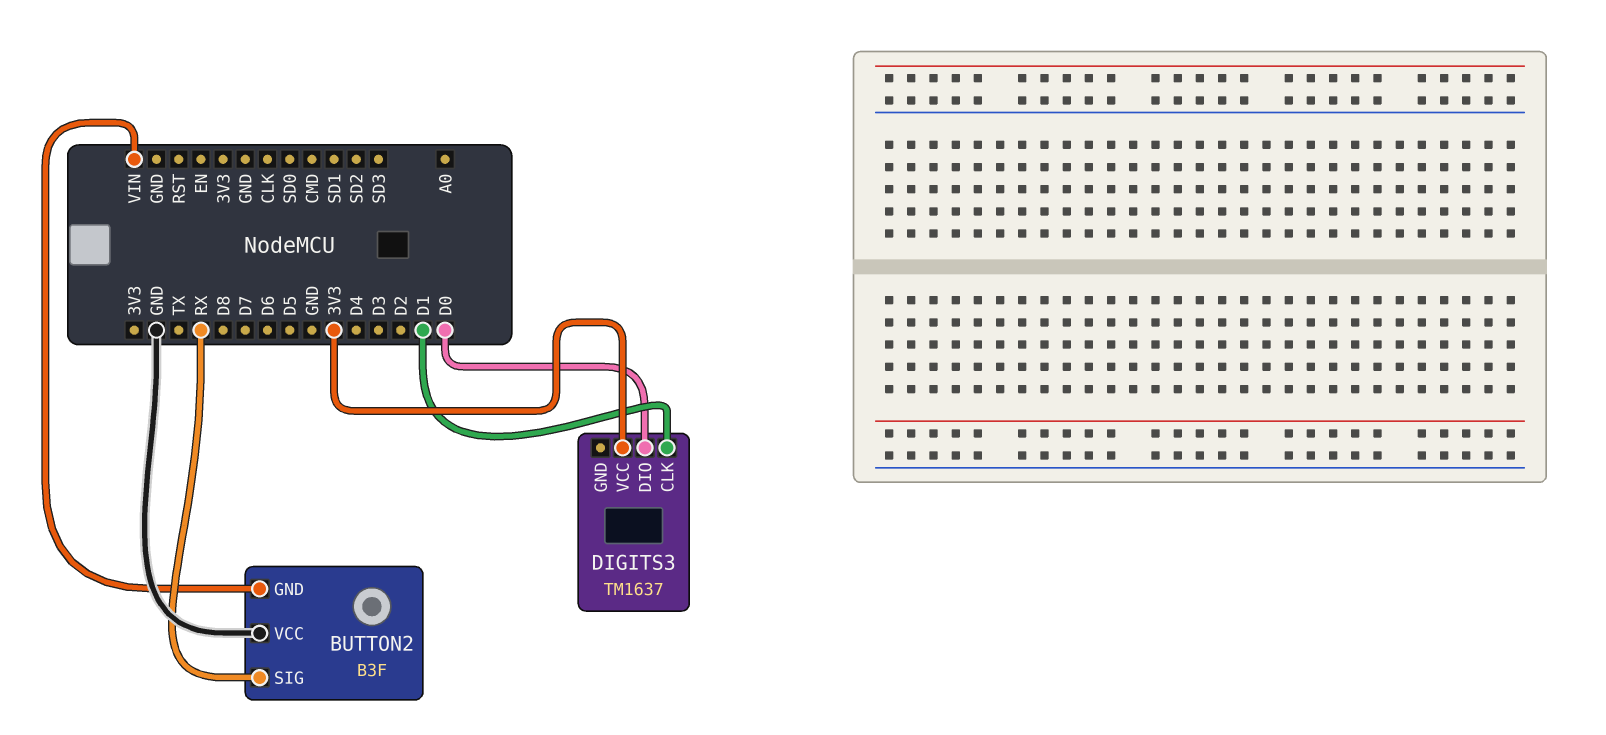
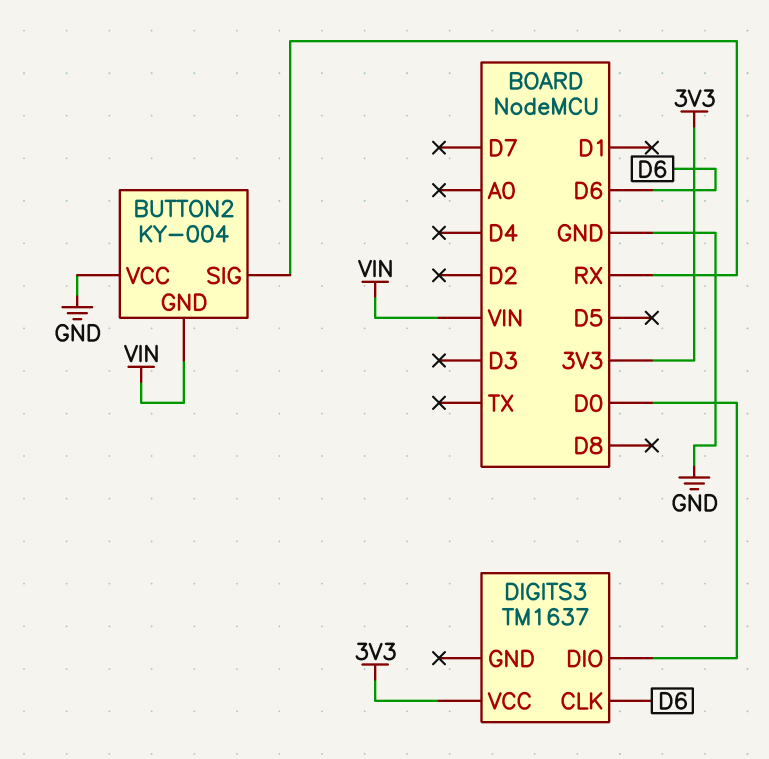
BUTTON2: B3F -> KY-004
DIGITS3 pin CLK: D1 -> D6

